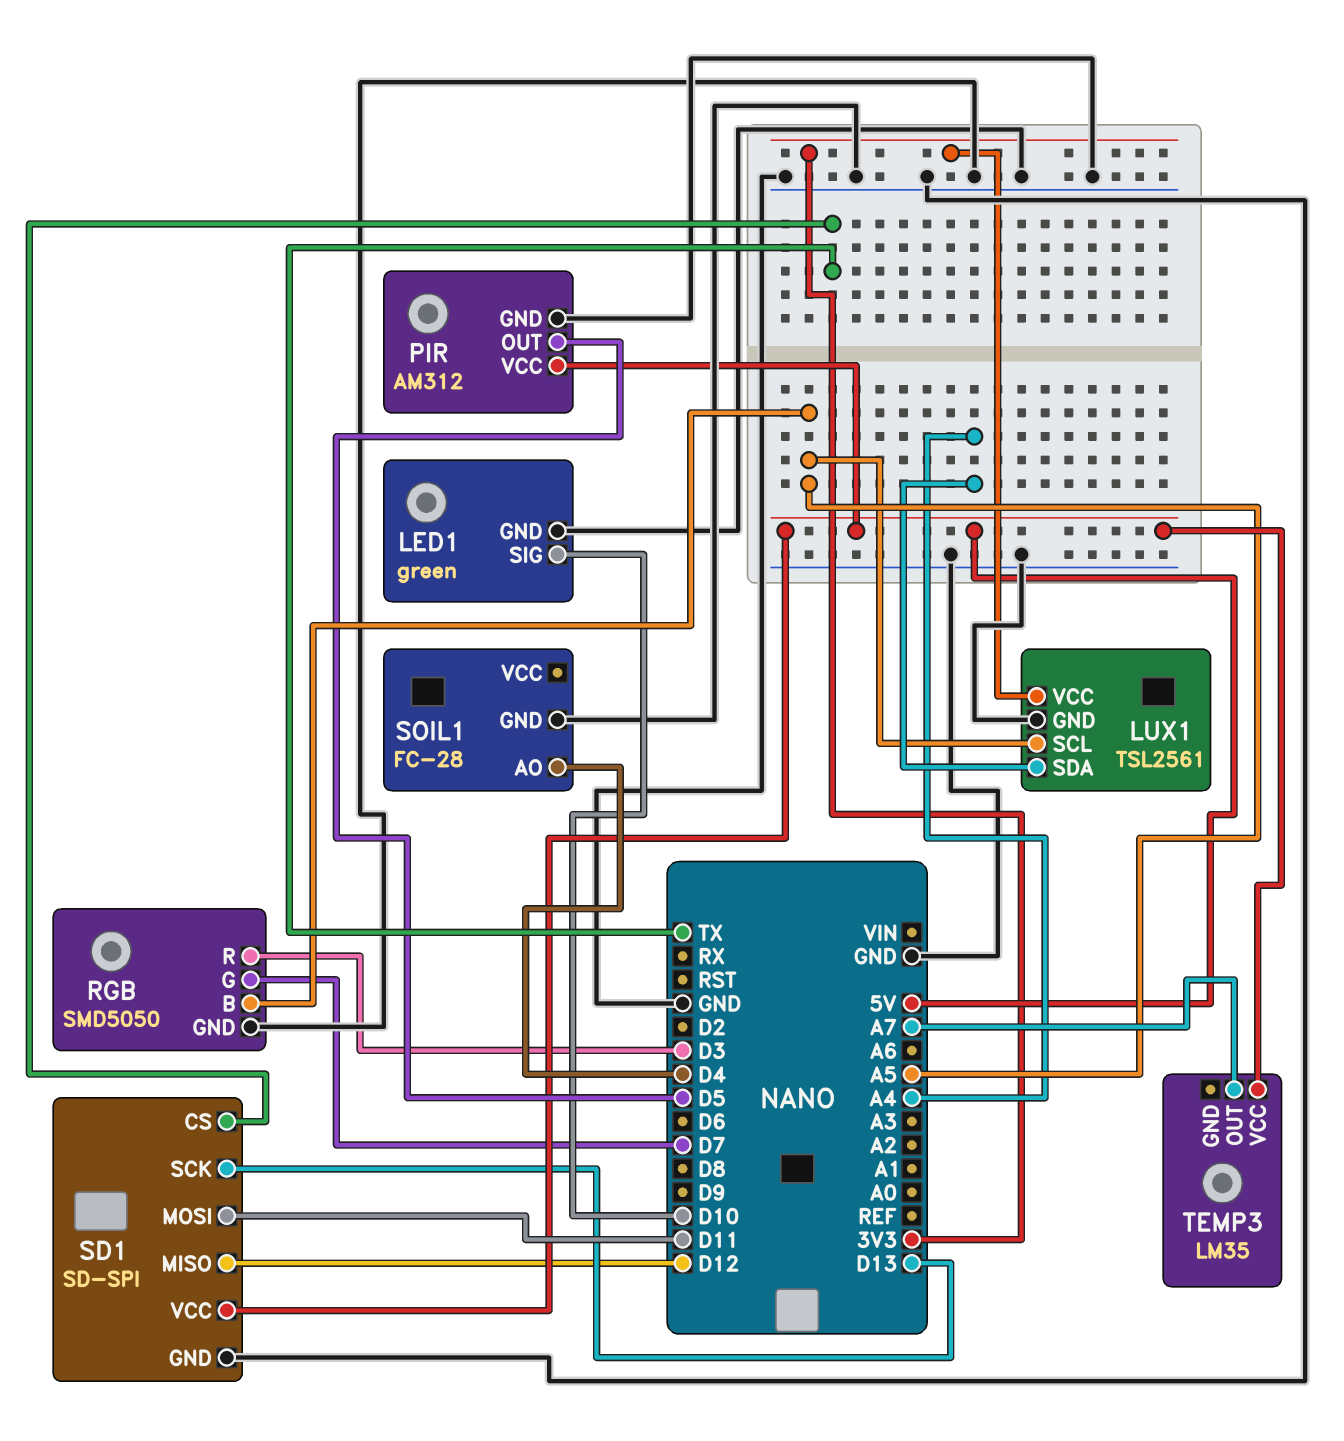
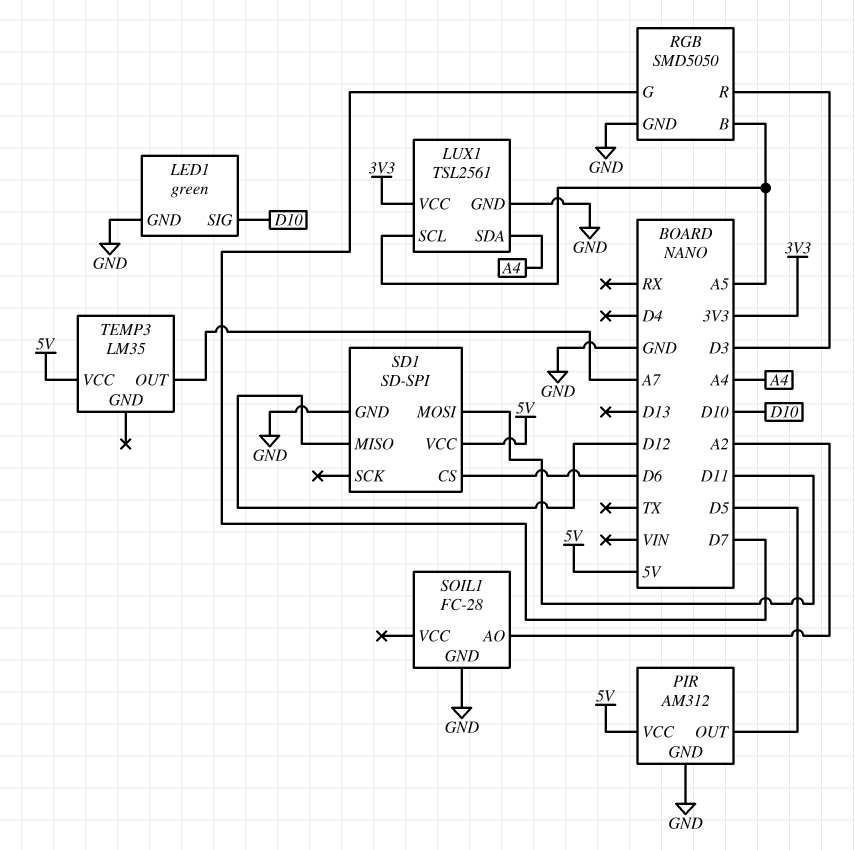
SD1 pin CS: TX -> D6
SD1 pin SCK: D13 -> none
SOIL1 pin AO: D4 -> A2

